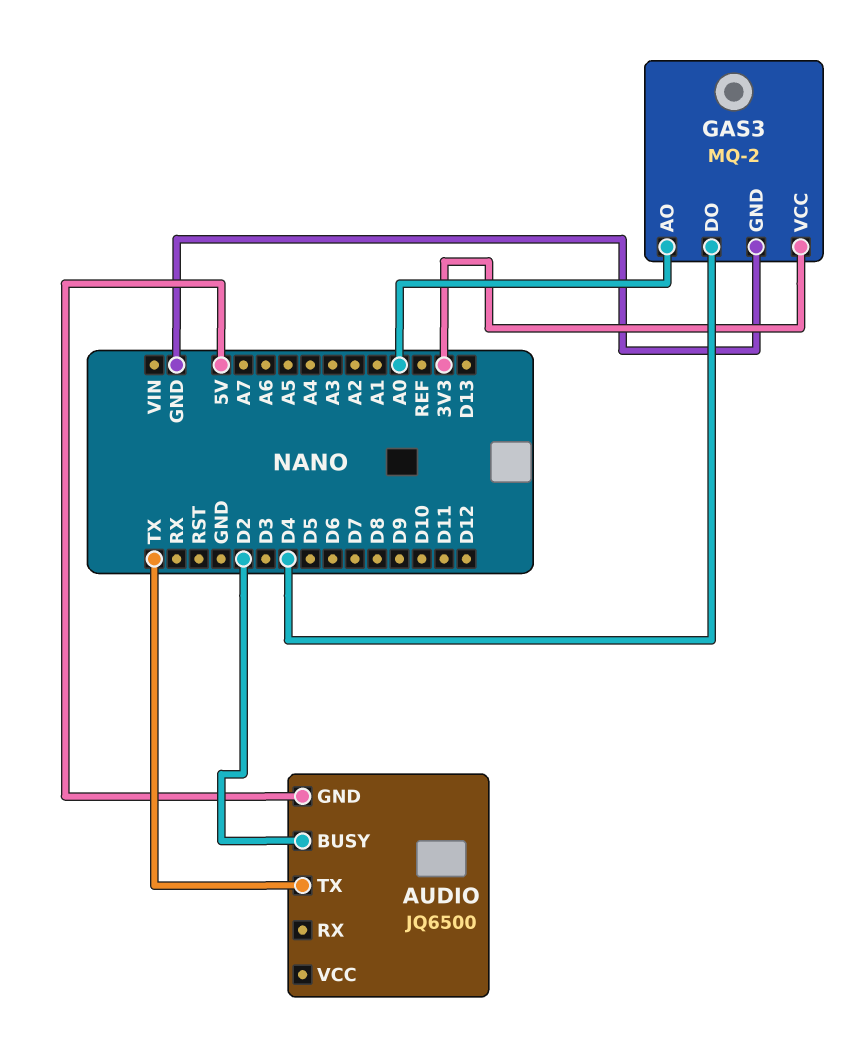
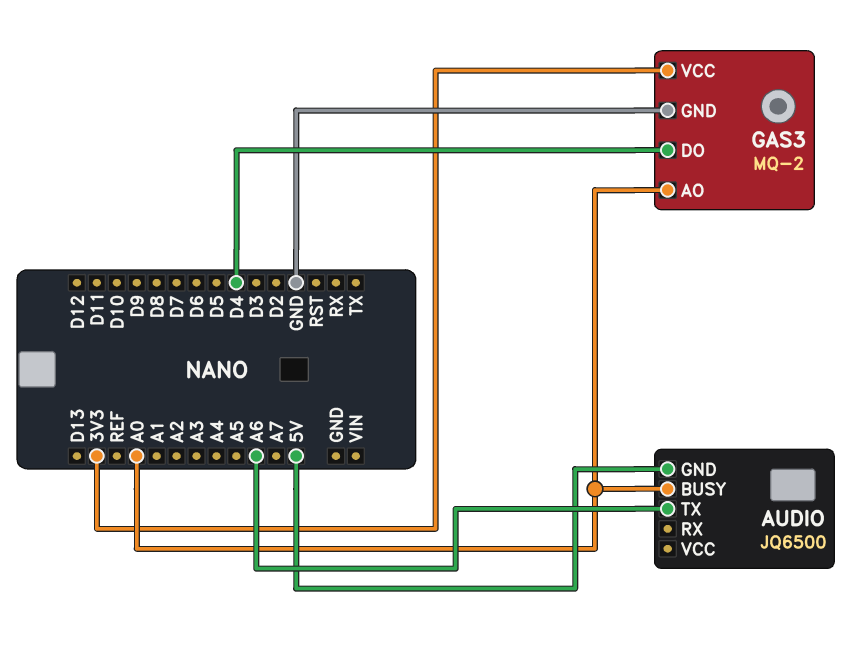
AUDIO pin BUSY: D2 -> A0
AUDIO pin TX: TX -> A6

